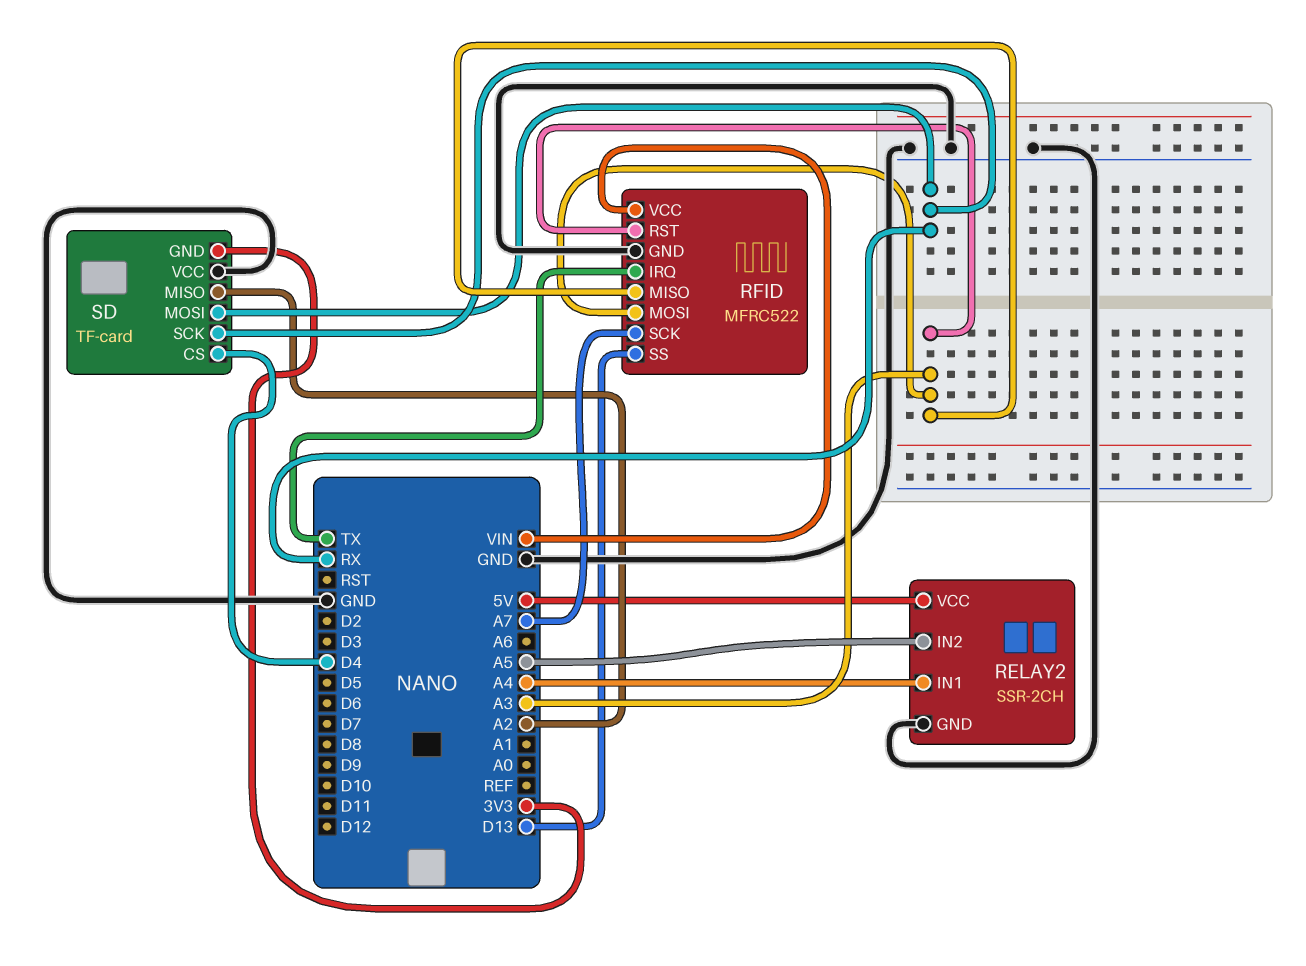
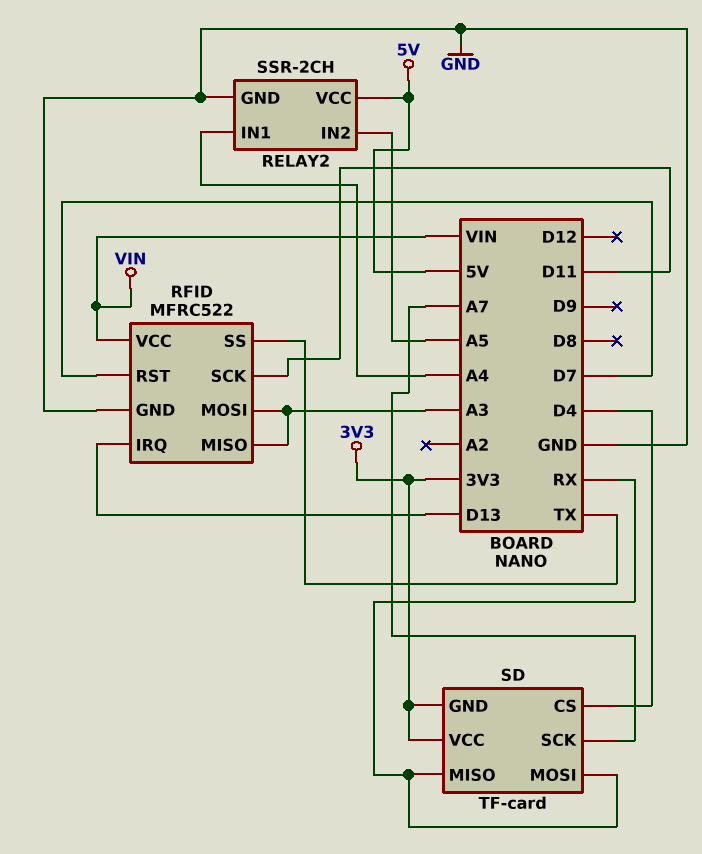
RFID pin IRQ: TX -> D13
RFID pin RST: A3 -> D7
RFID pin SCK: A7 -> D11
RFID pin SS: D13 -> TX
SD pin MISO: A2 -> RX
SD pin SCK: RX -> A7
SD pin VCC: GND -> 3V3

